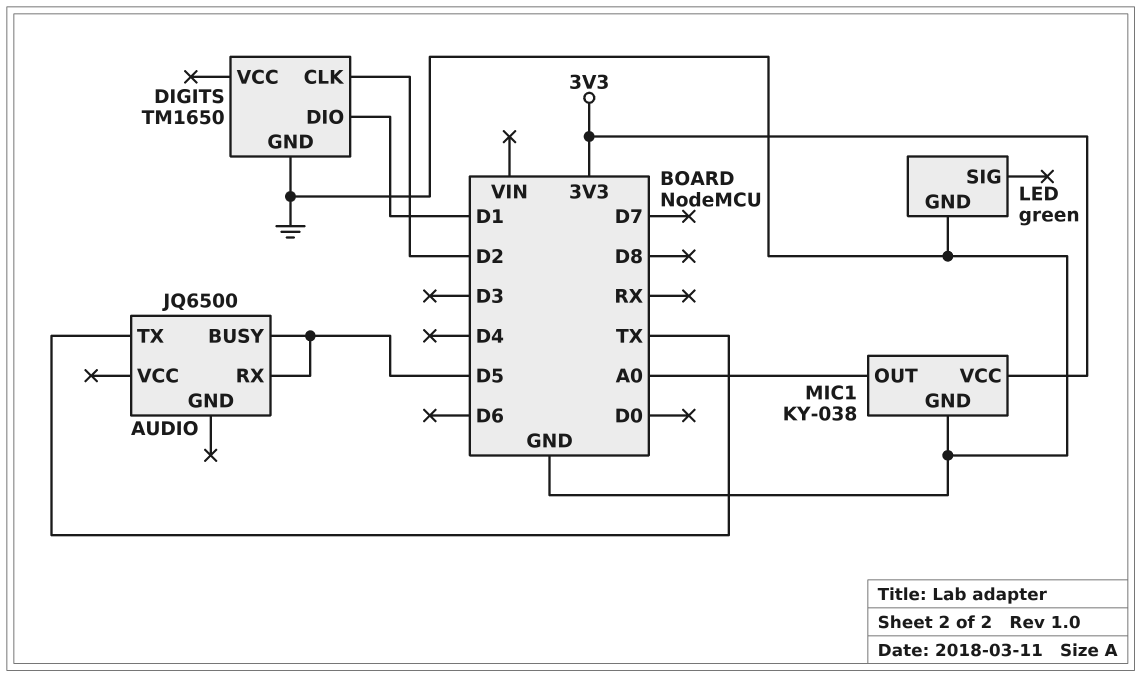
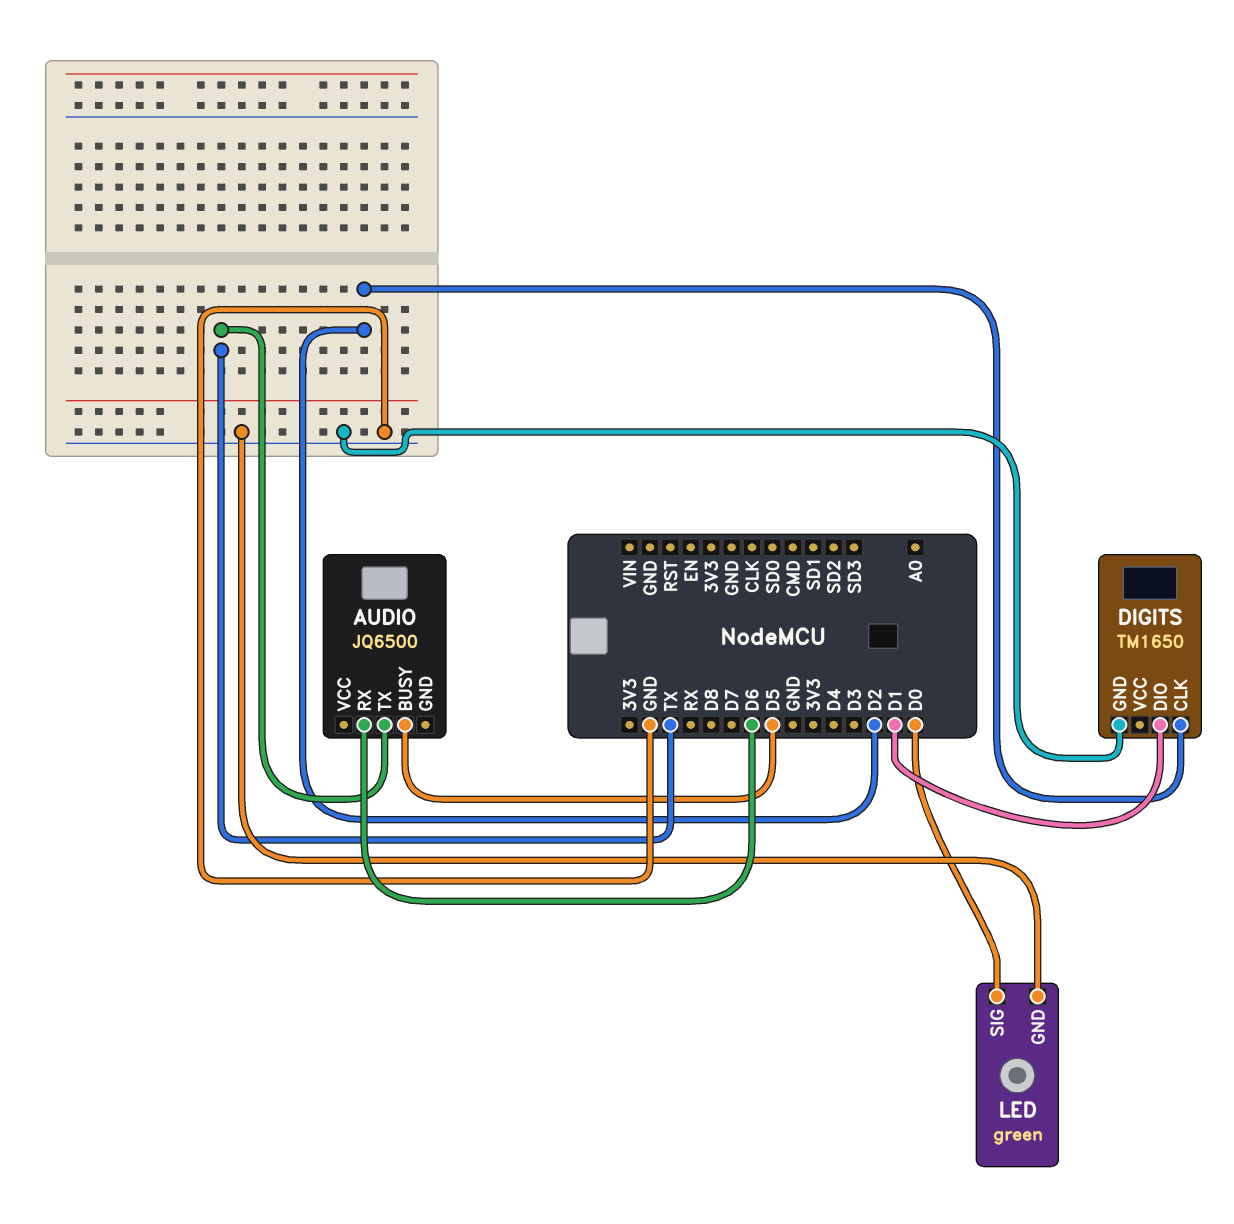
AUDIO pin RX: D5 -> D6
LED pin SIG: none -> D0
MIC1: KY-038 -> none
MIC1 pin GND: GND -> none
MIC1 pin OUT: A0 -> none
MIC1 pin VCC: 3V3 -> none

